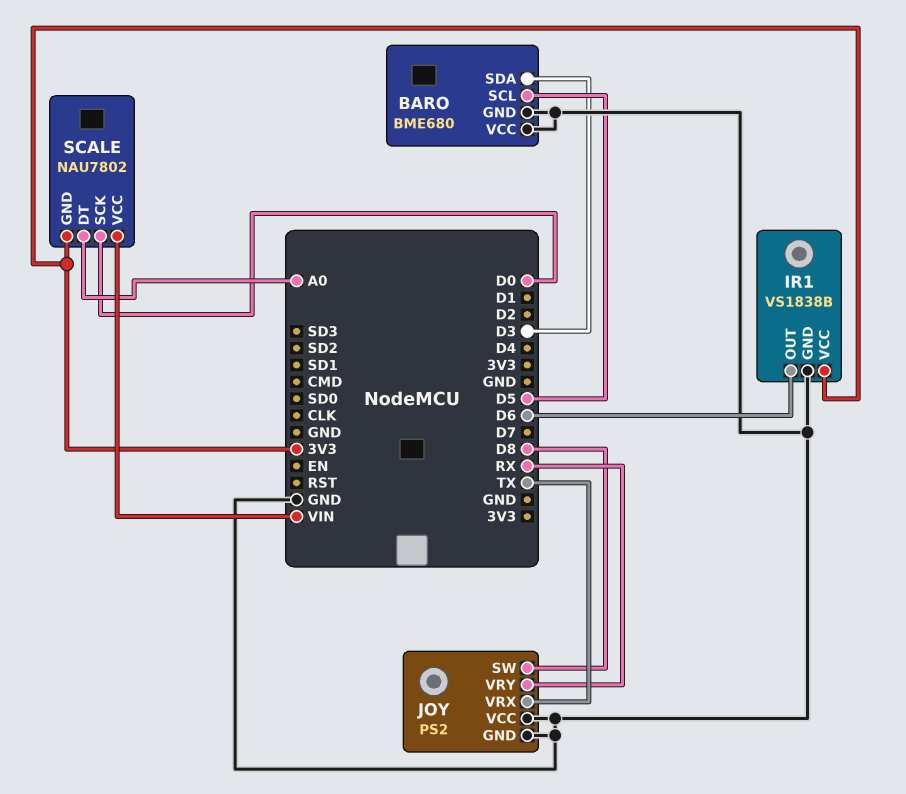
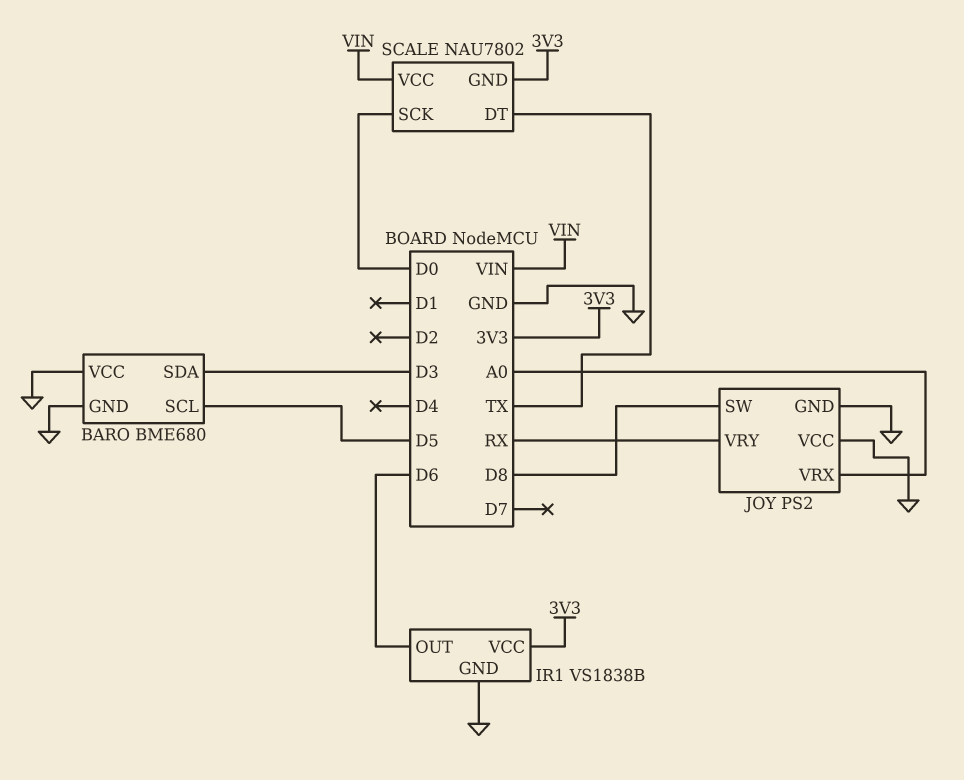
JOY pin VRX: TX -> A0
SCALE pin DT: A0 -> TX

